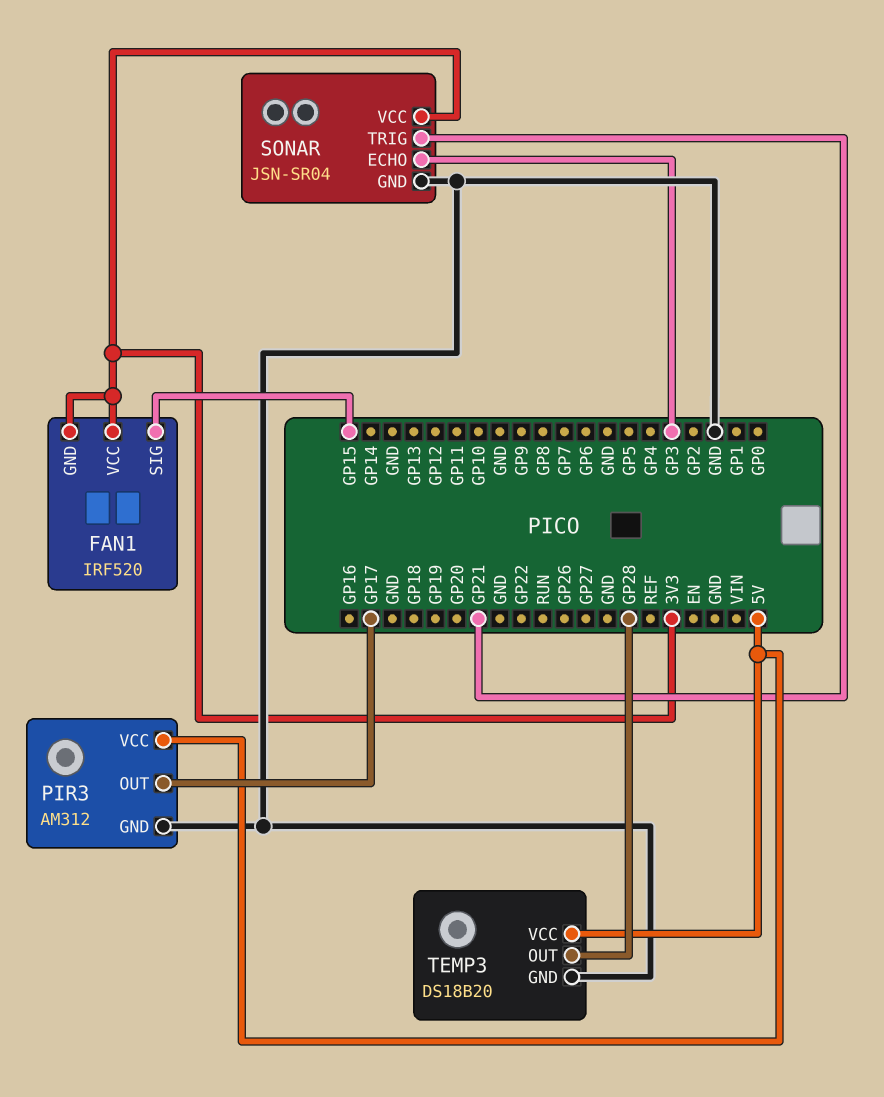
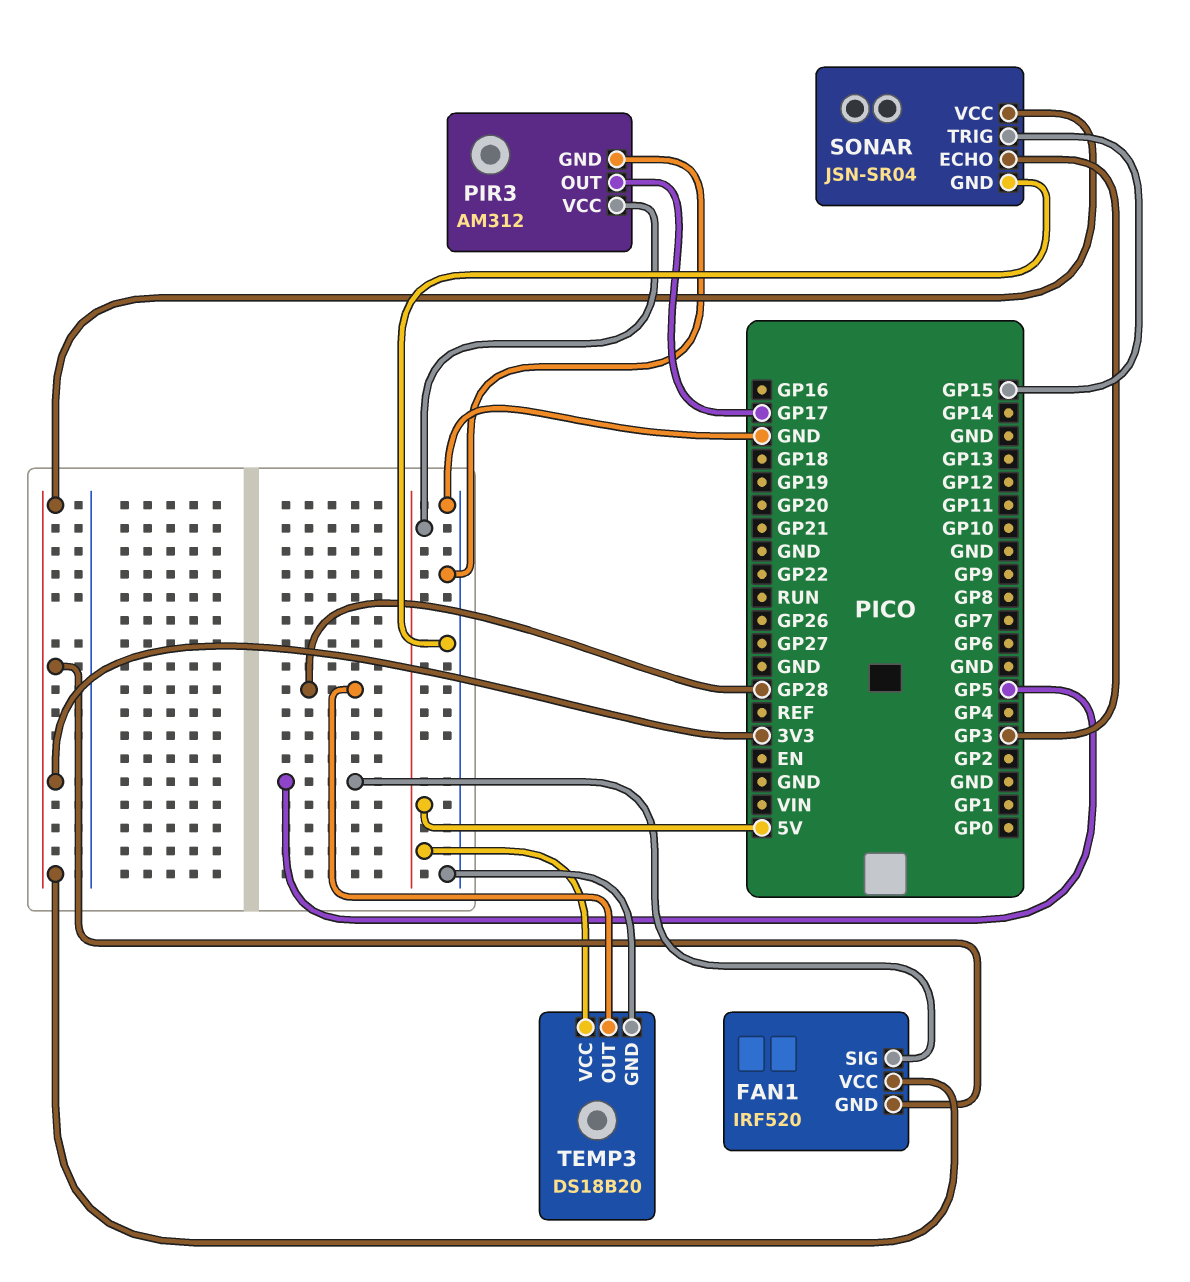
FAN1 pin SIG: GP15 -> GP5
SONAR pin TRIG: GP21 -> GP15

